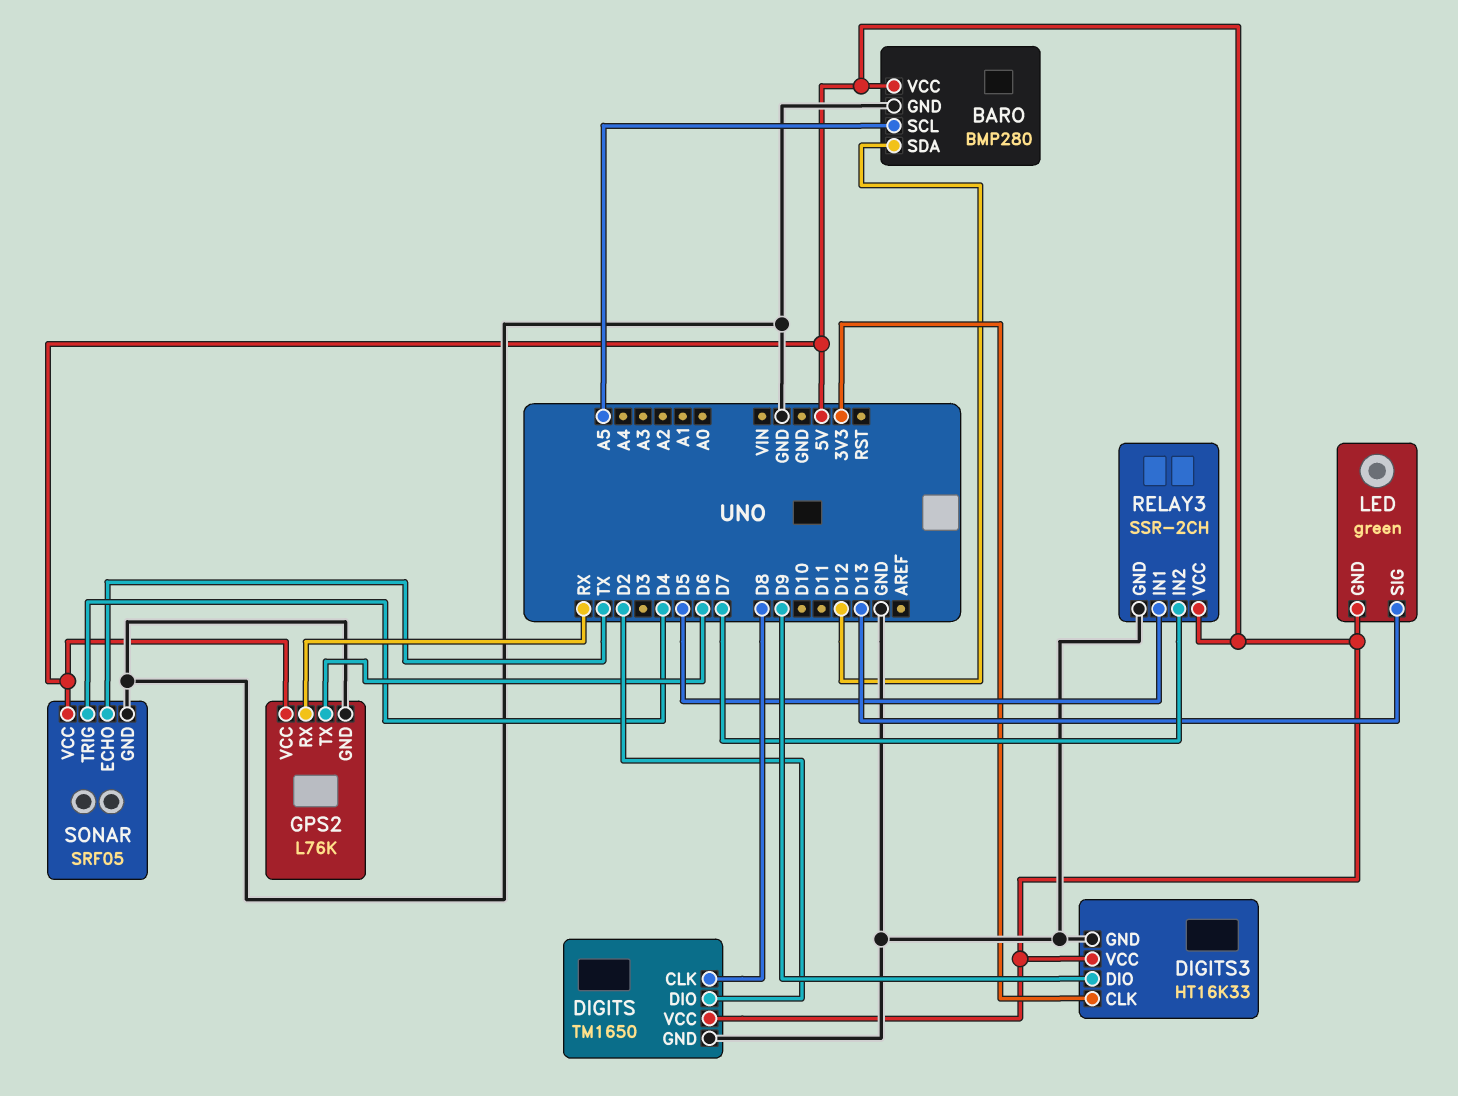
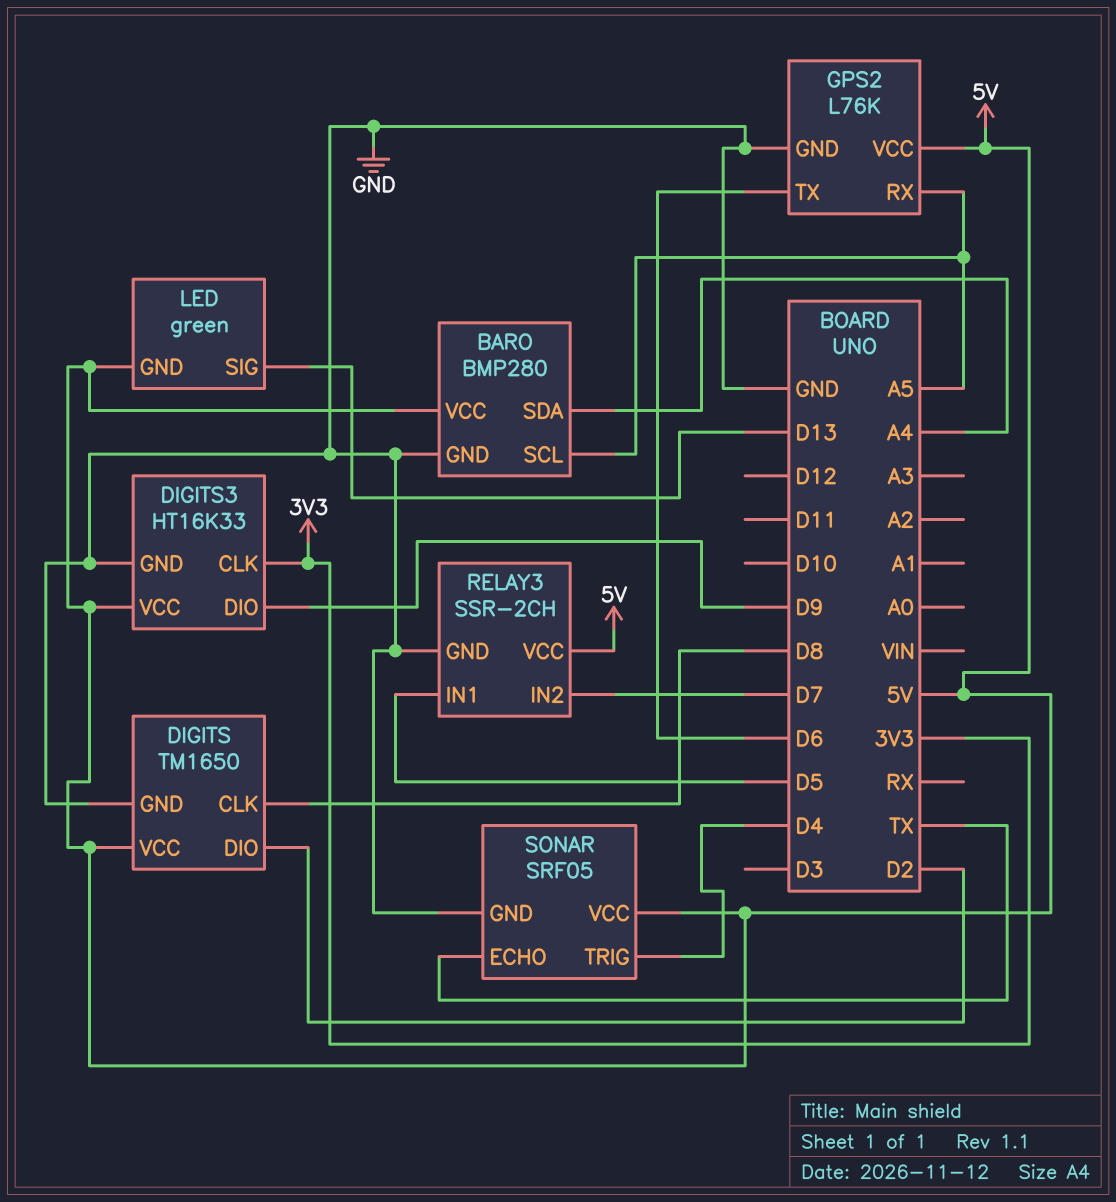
BARO pin SDA: D12 -> A4
GPS2 pin RX: RX -> A5

